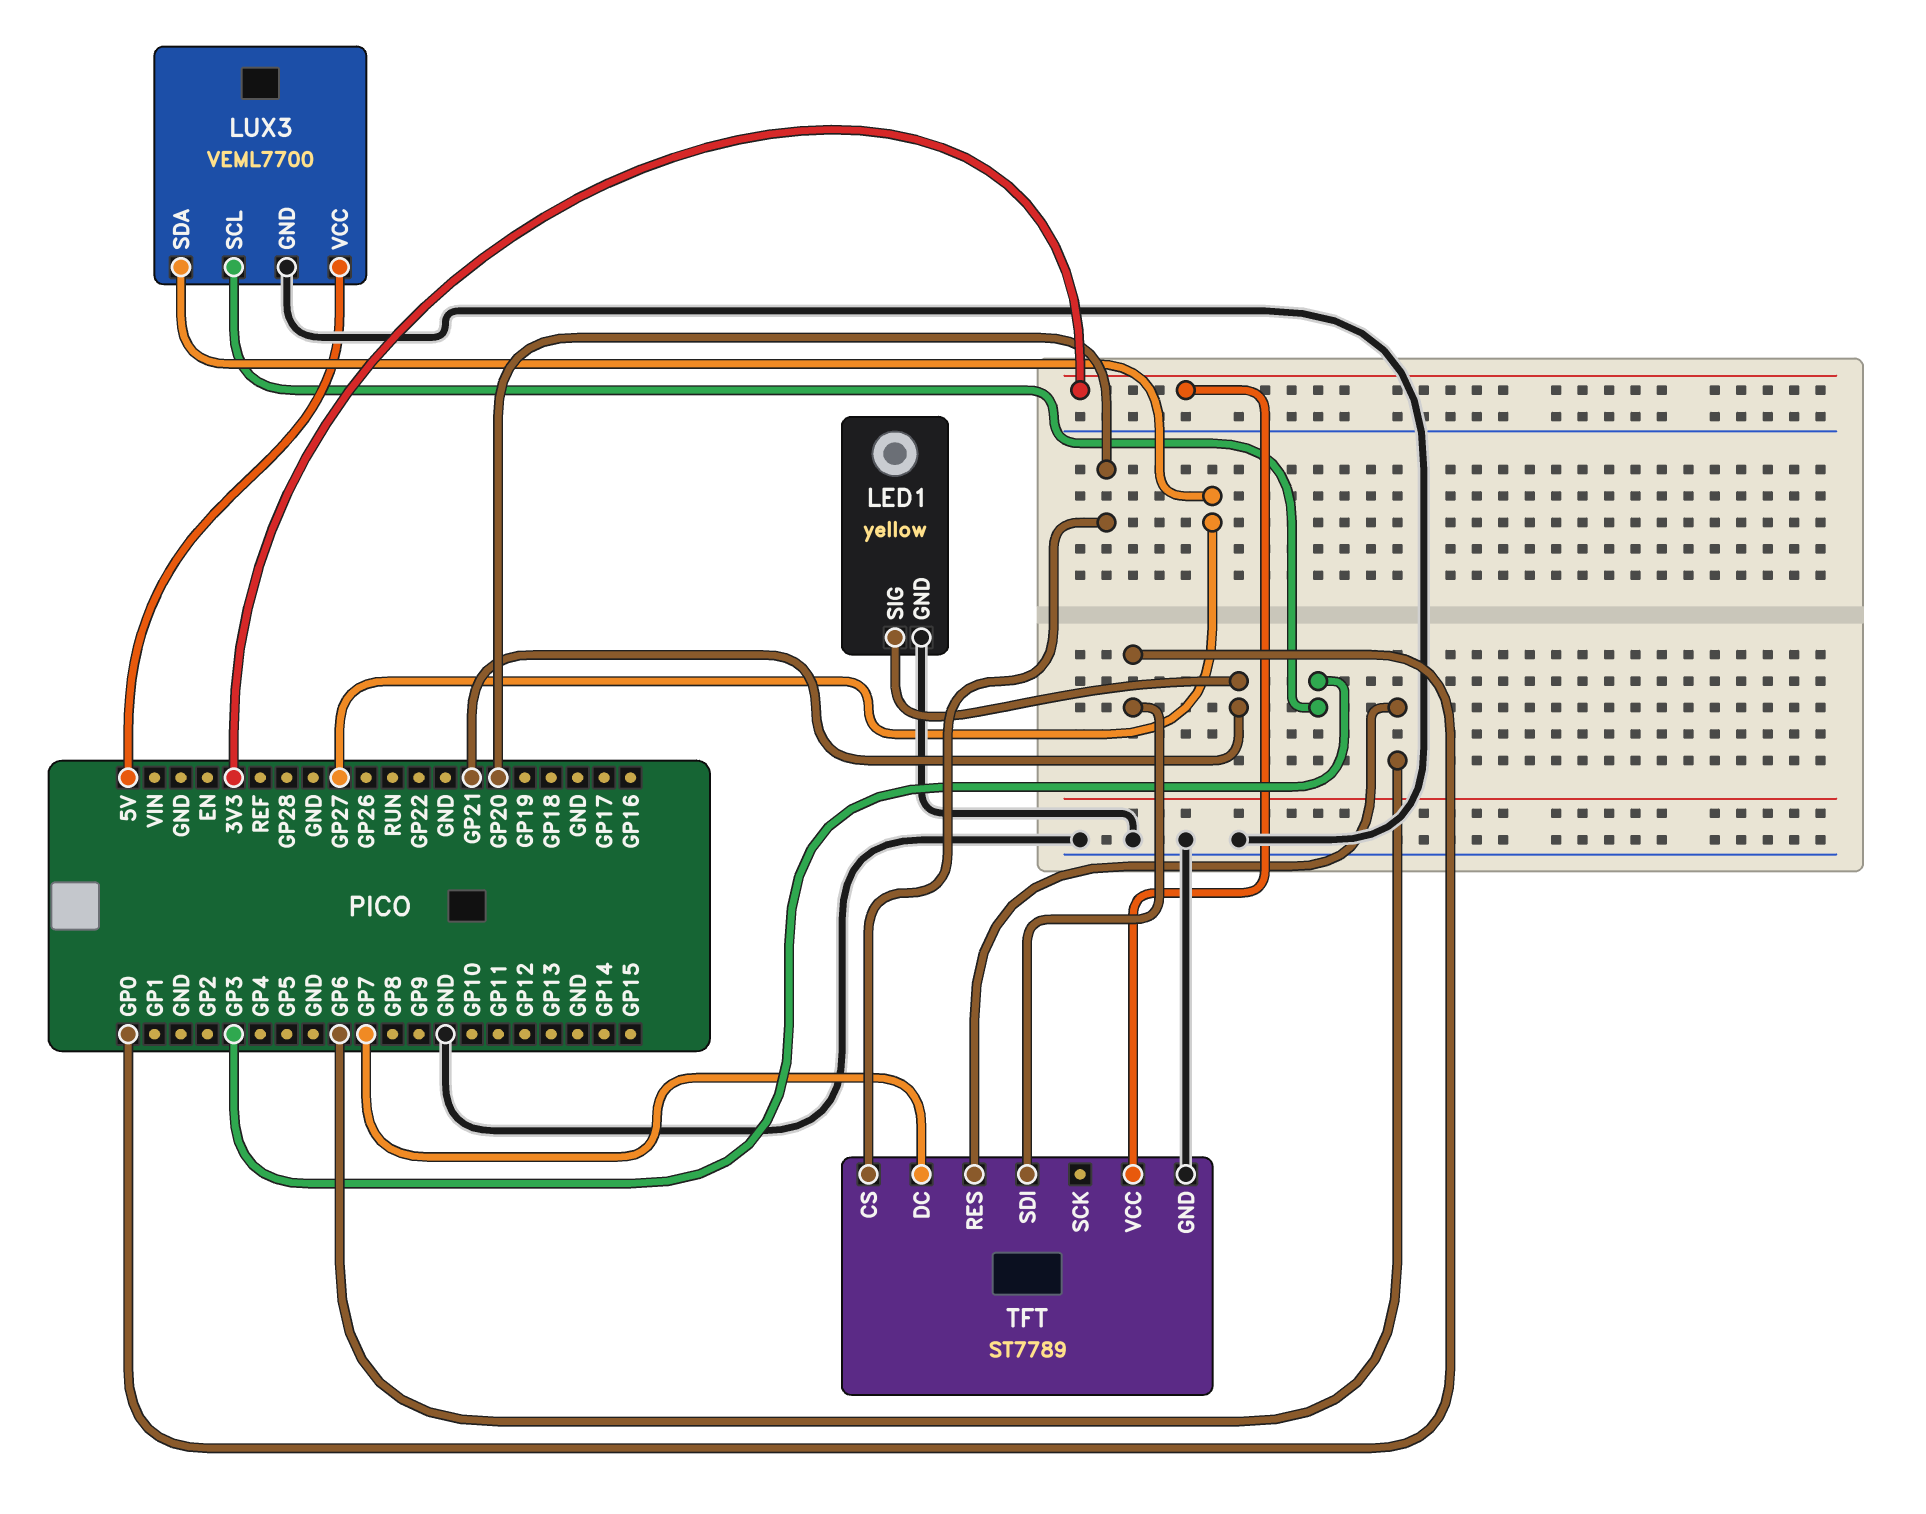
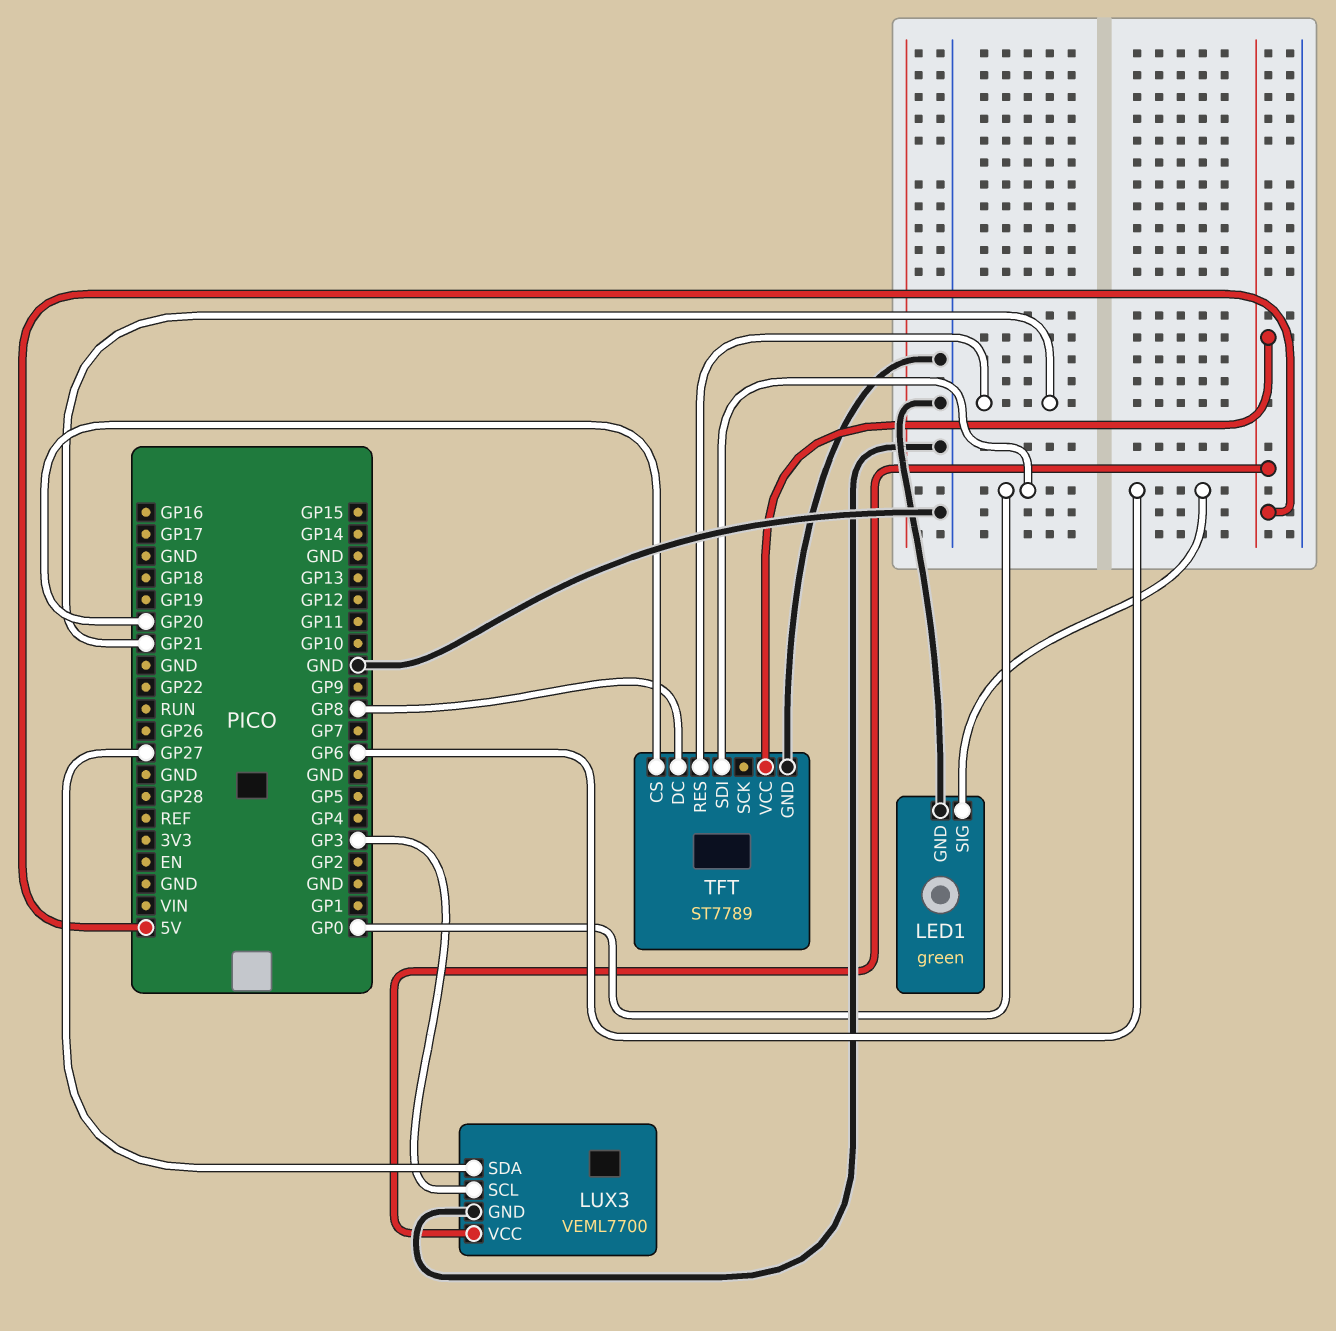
LED1: yellow -> green
LED1 pin SIG: GP21 -> GP6
TFT pin DC: GP7 -> GP8
TFT pin RES: GP6 -> GP21
TFT pin VCC: 3V3 -> 5V

